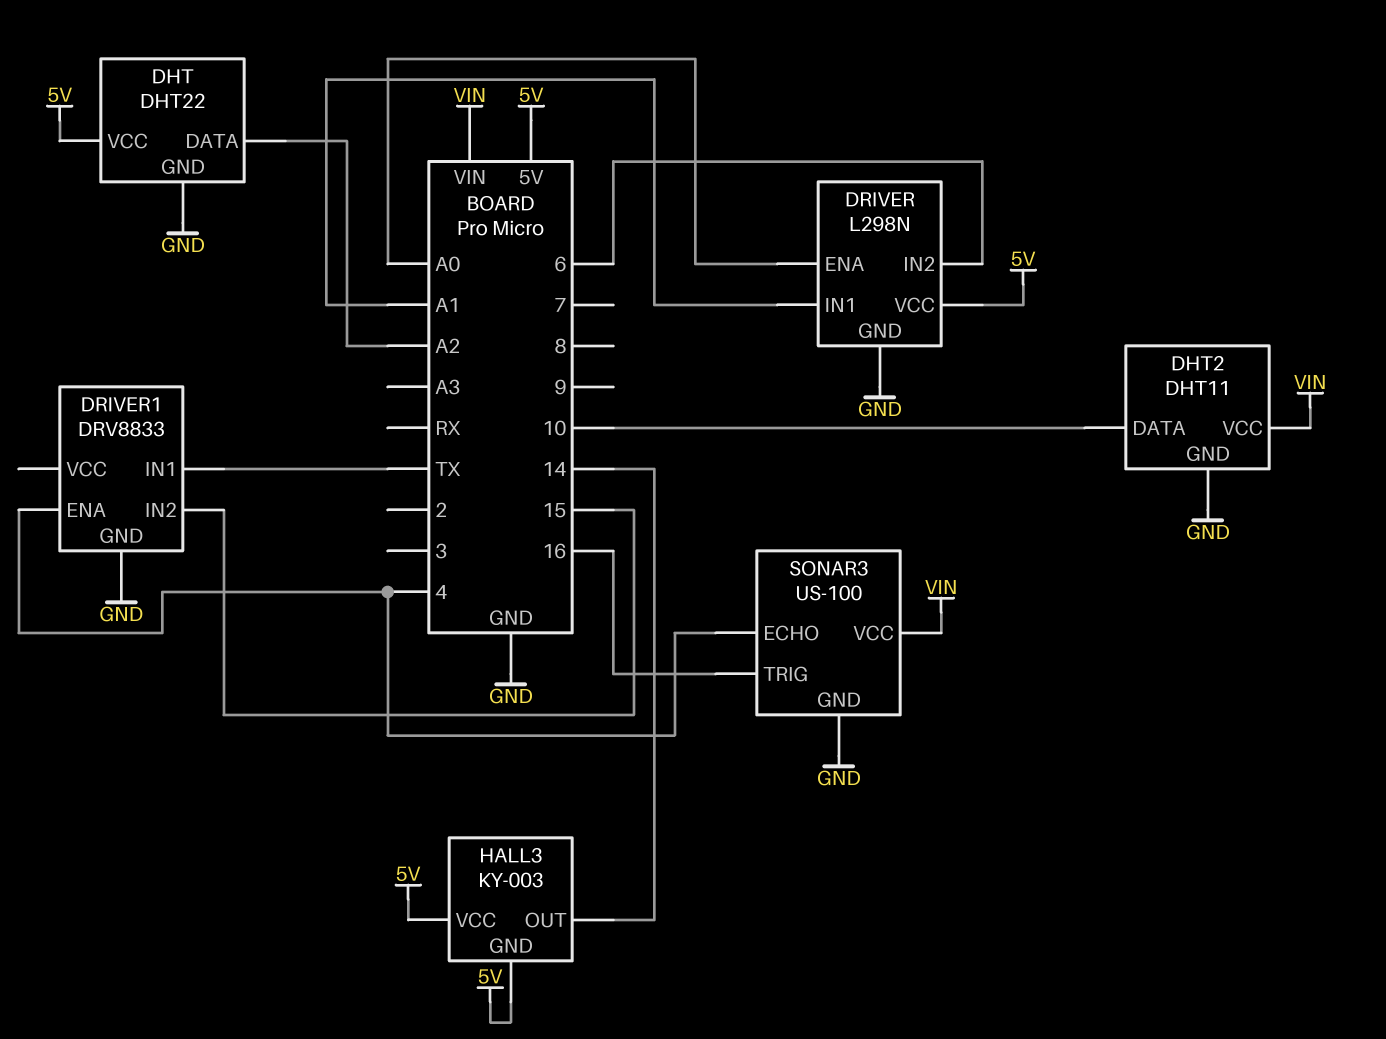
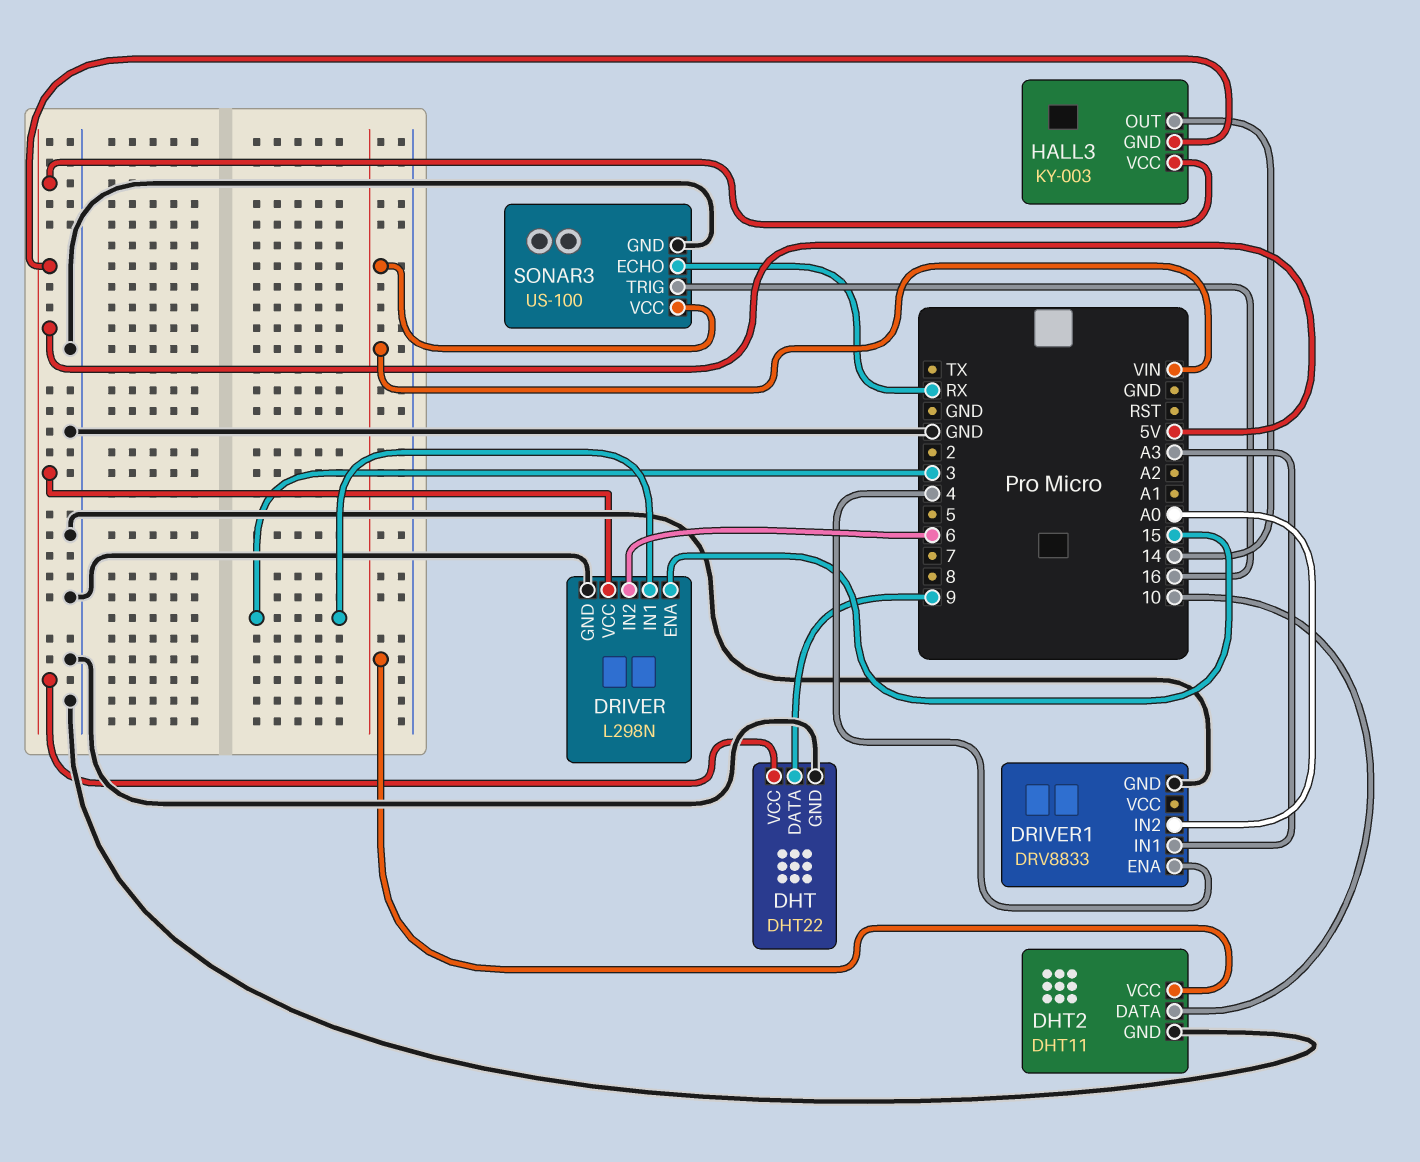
DHT pin DATA: A2 -> 9
DRIVER pin ENA: A0 -> 15
DRIVER pin IN1: A1 -> 3
DRIVER1 pin IN1: TX -> A3
DRIVER1 pin IN2: 15 -> A0
SONAR3 pin ECHO: 4 -> RX

